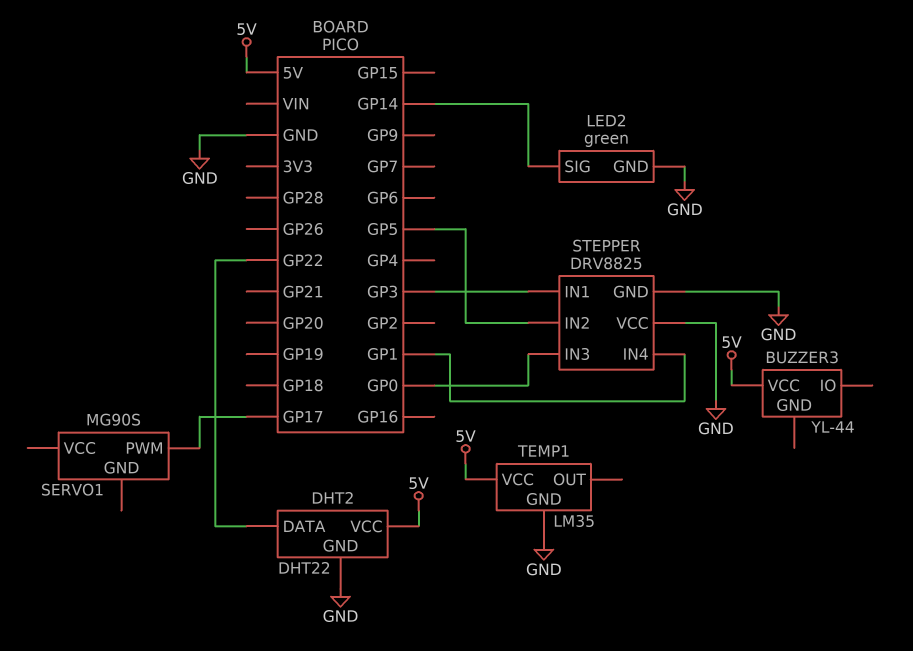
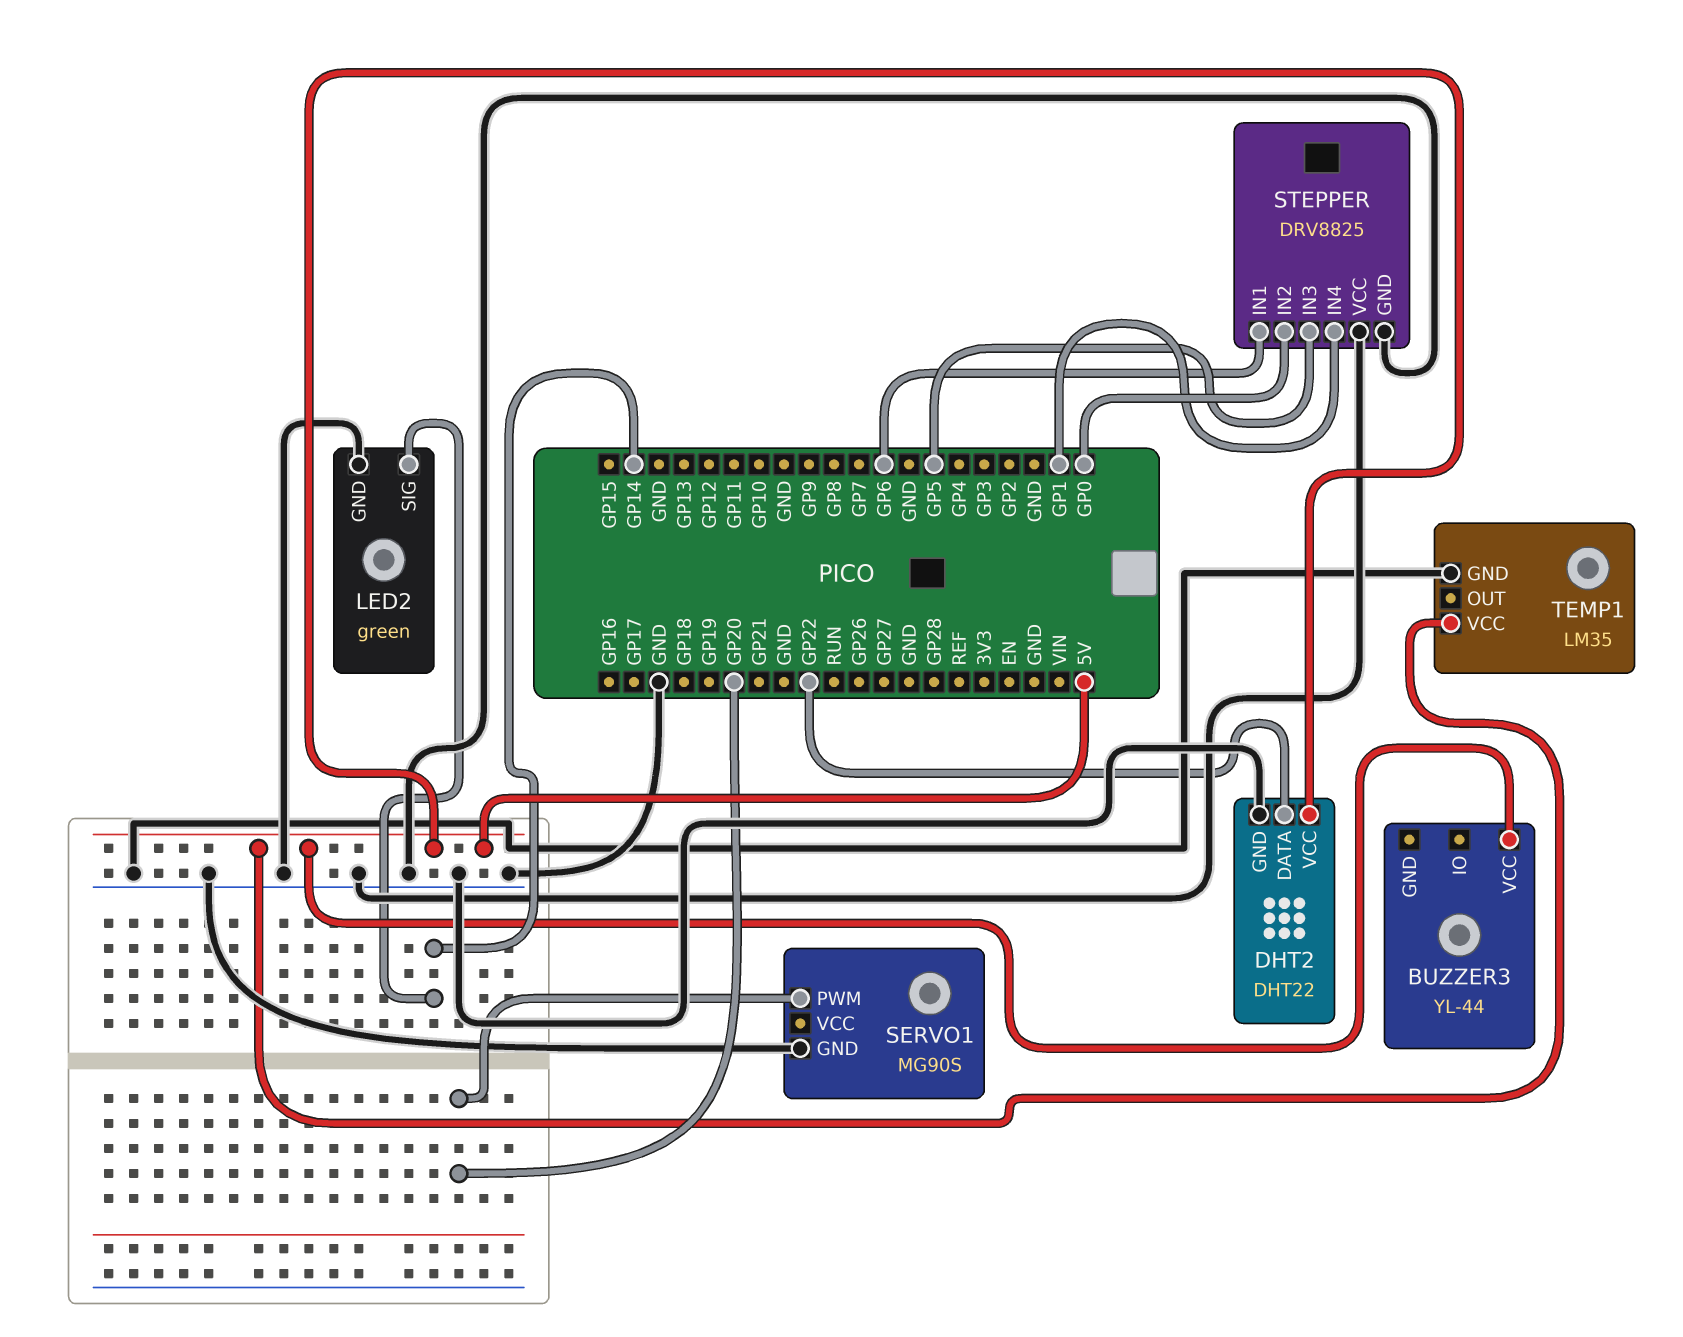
SERVO1 pin GND: none -> GND
SERVO1 pin PWM: GP17 -> GP20
STEPPER pin IN1: GP3 -> GP6
STEPPER pin IN2: GP5 -> GP0
STEPPER pin IN3: GP0 -> GP5

